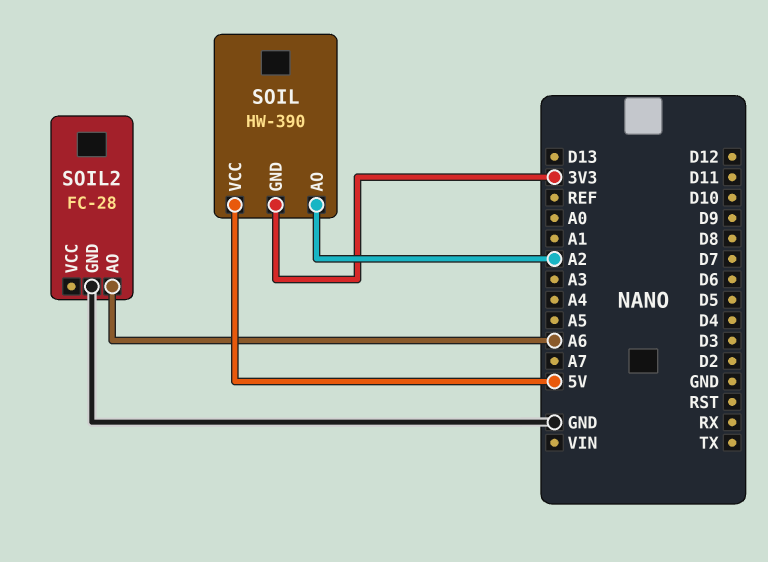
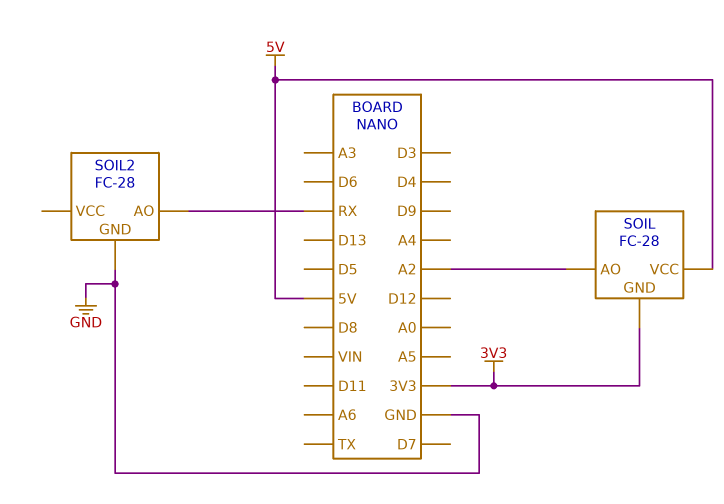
SOIL: HW-390 -> FC-28
SOIL2 pin AO: A6 -> RX

